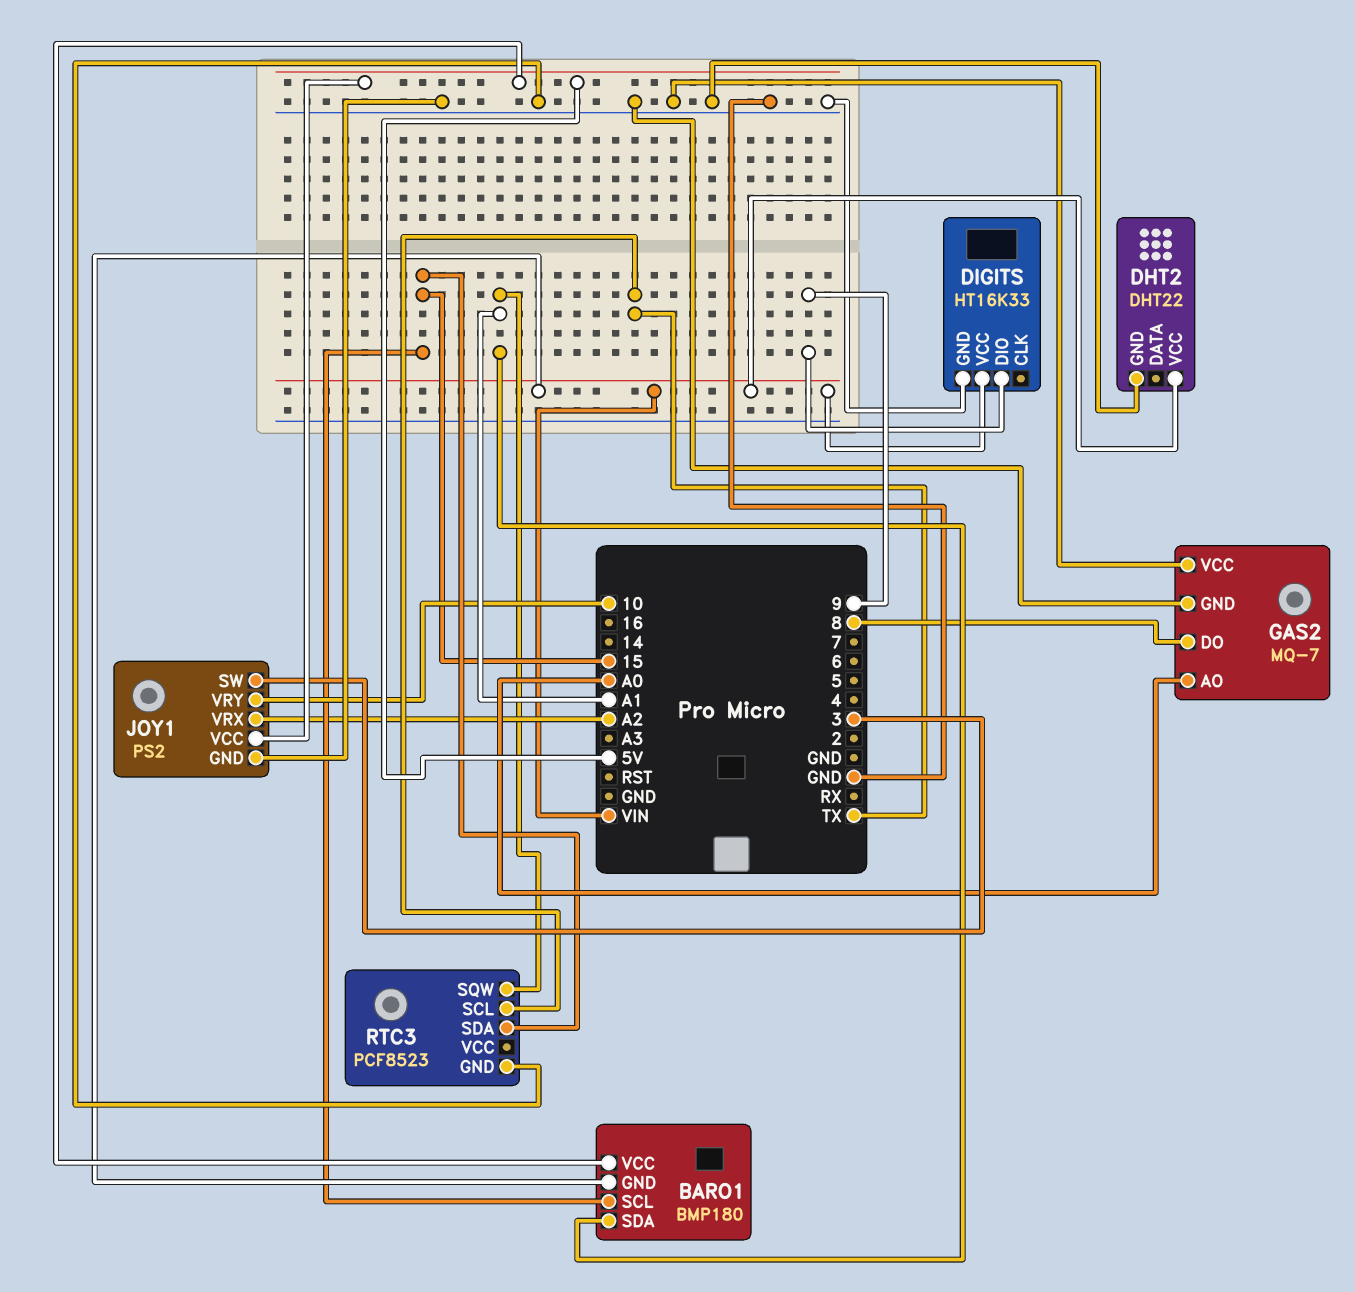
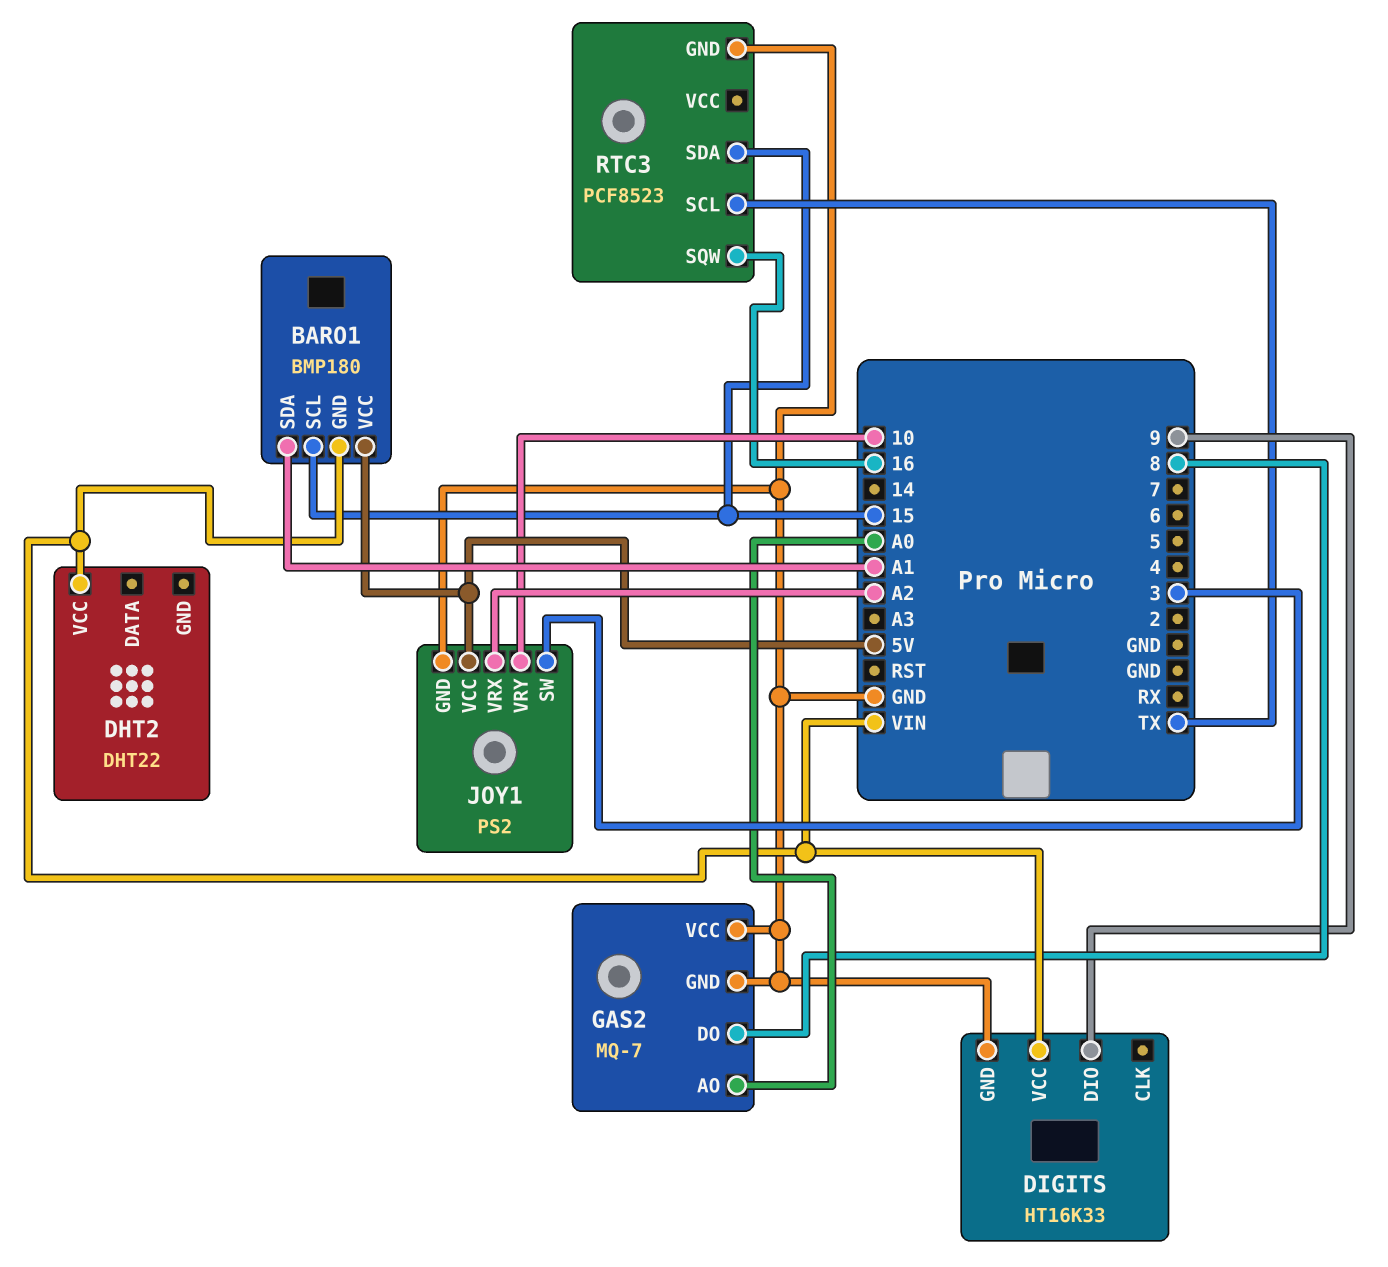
DHT2 pin GND: GND -> none
RTC3 pin SQW: A1 -> 16

